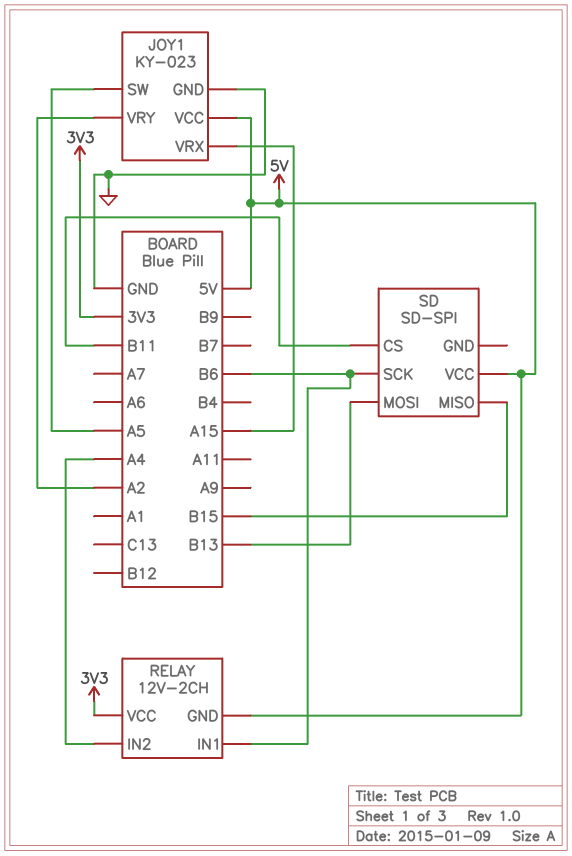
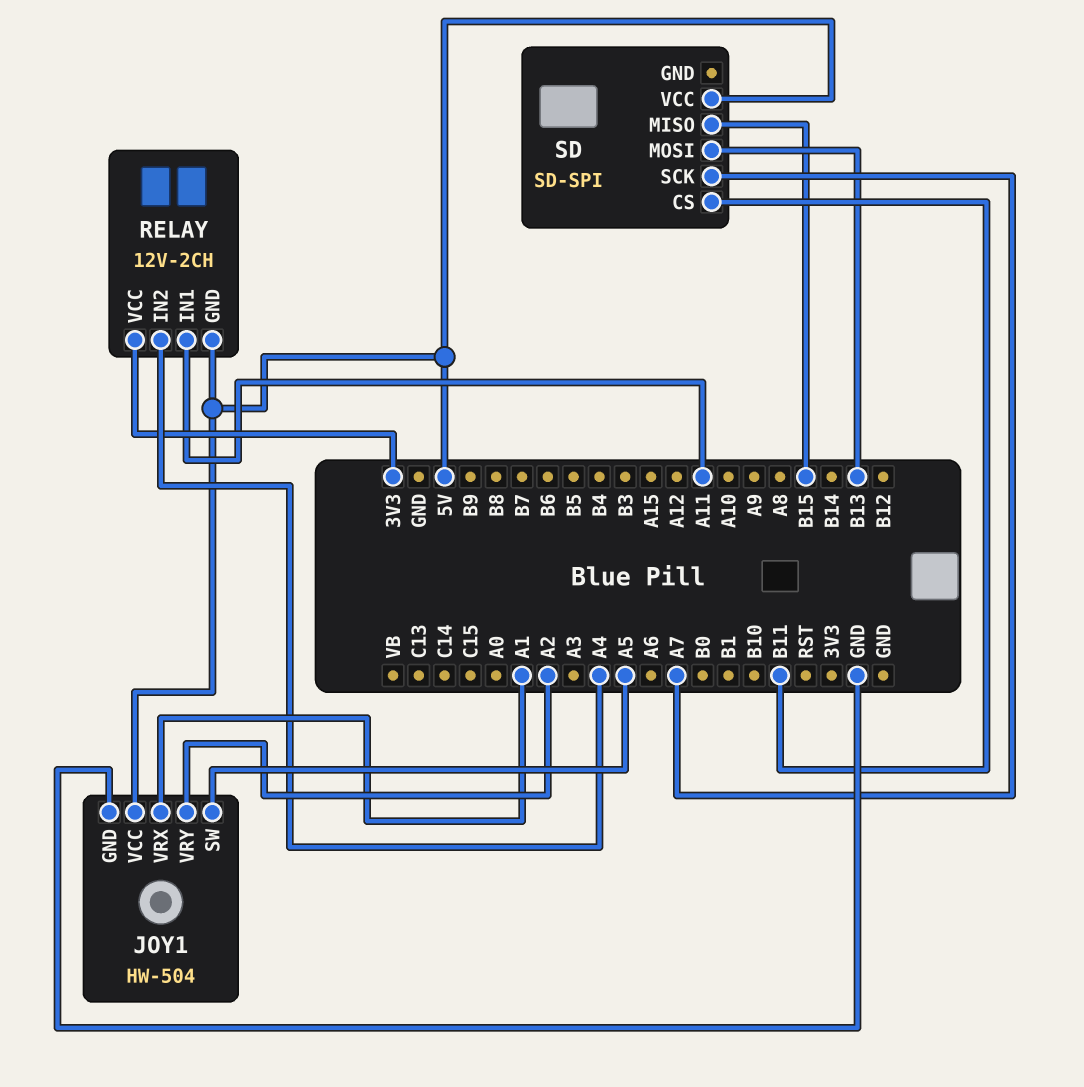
JOY1: KY-023 -> HW-504
JOY1 pin VRX: A15 -> A1
RELAY pin IN1: B6 -> A11
SD pin SCK: B6 -> A7

